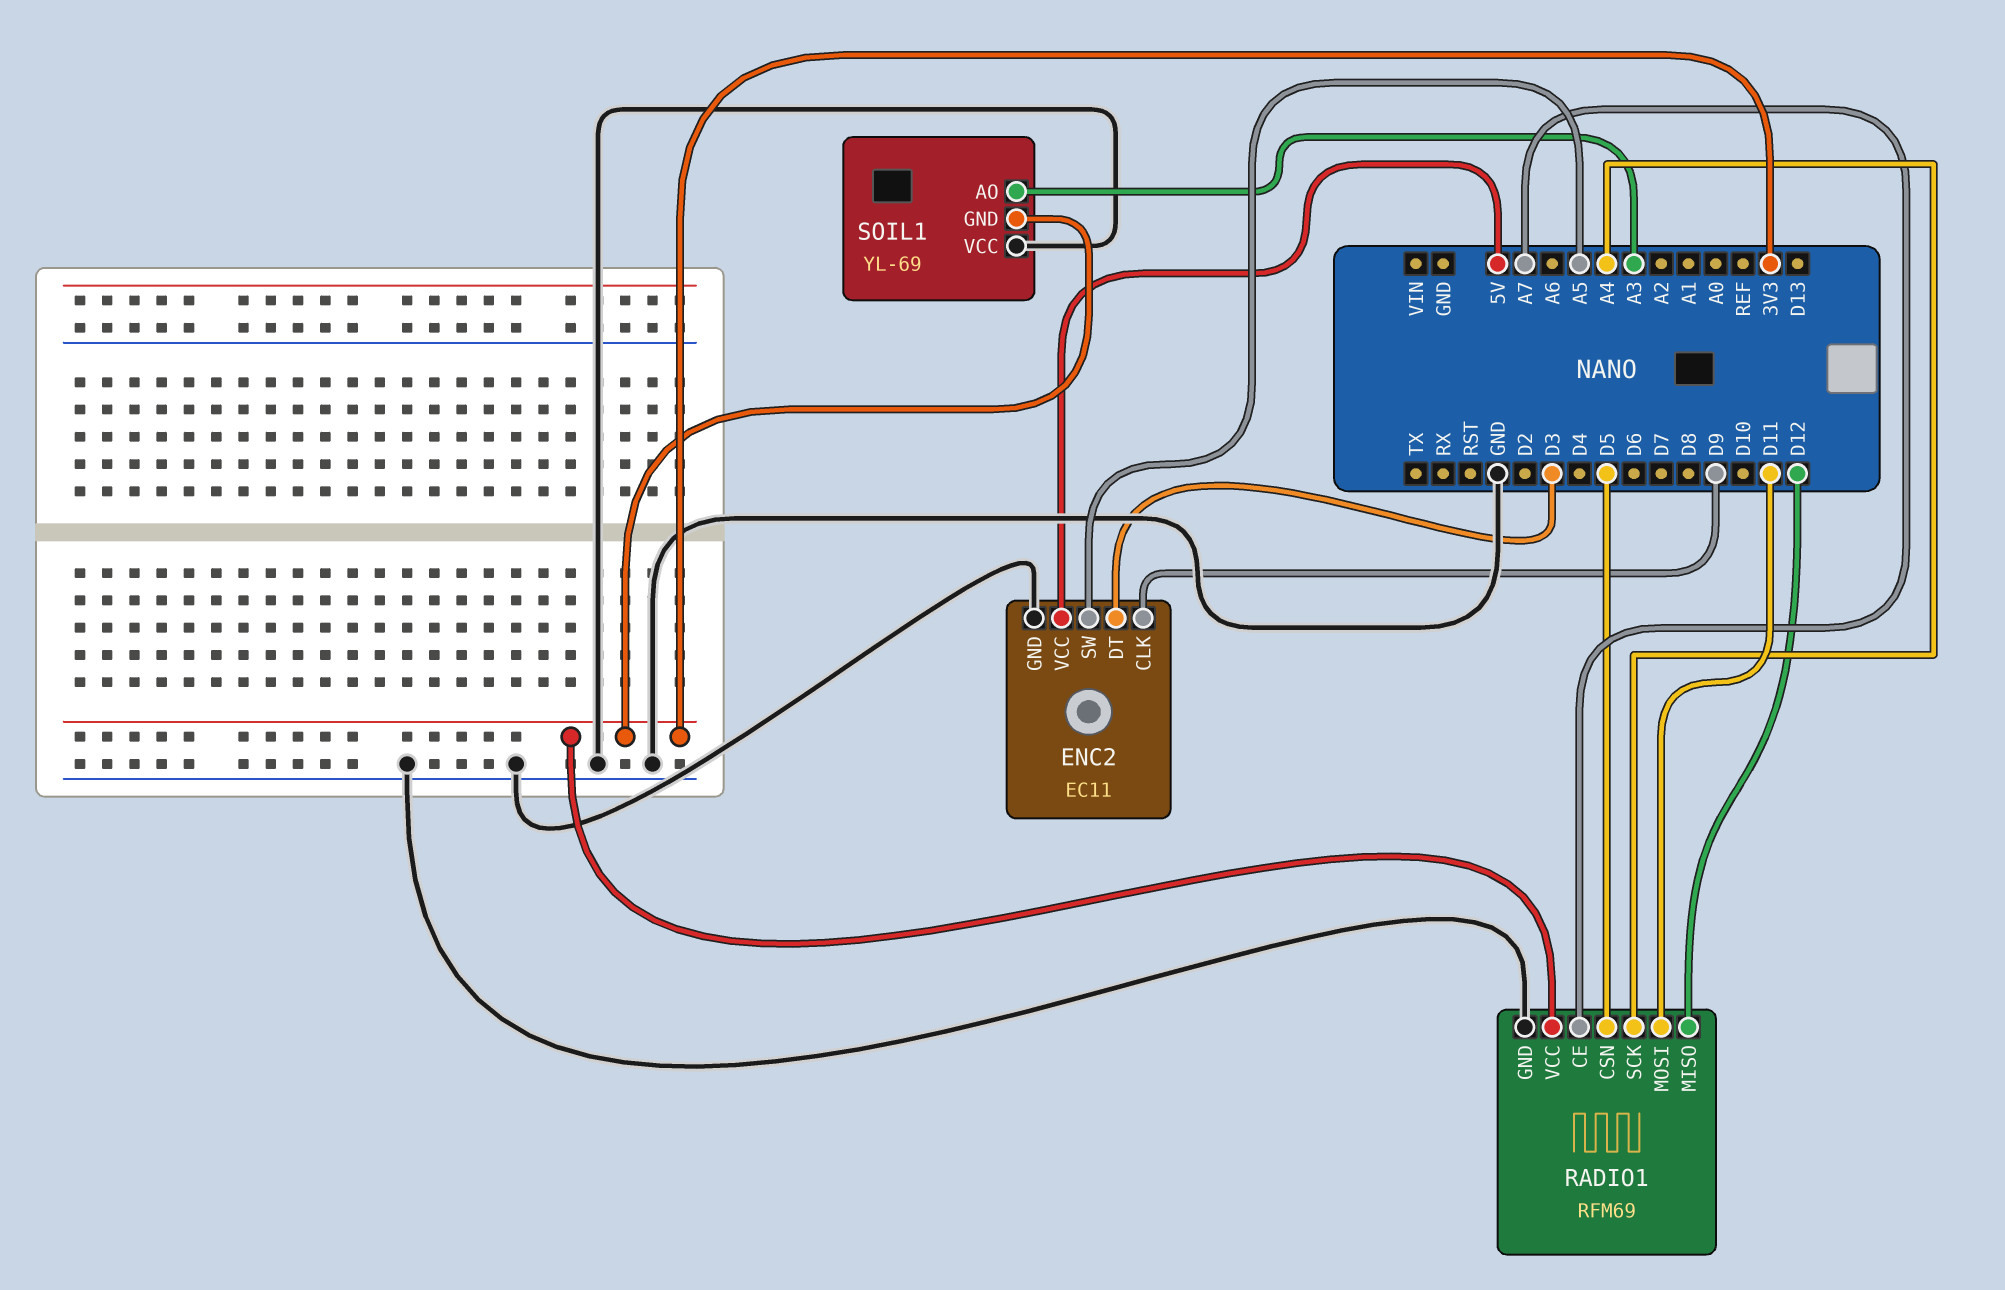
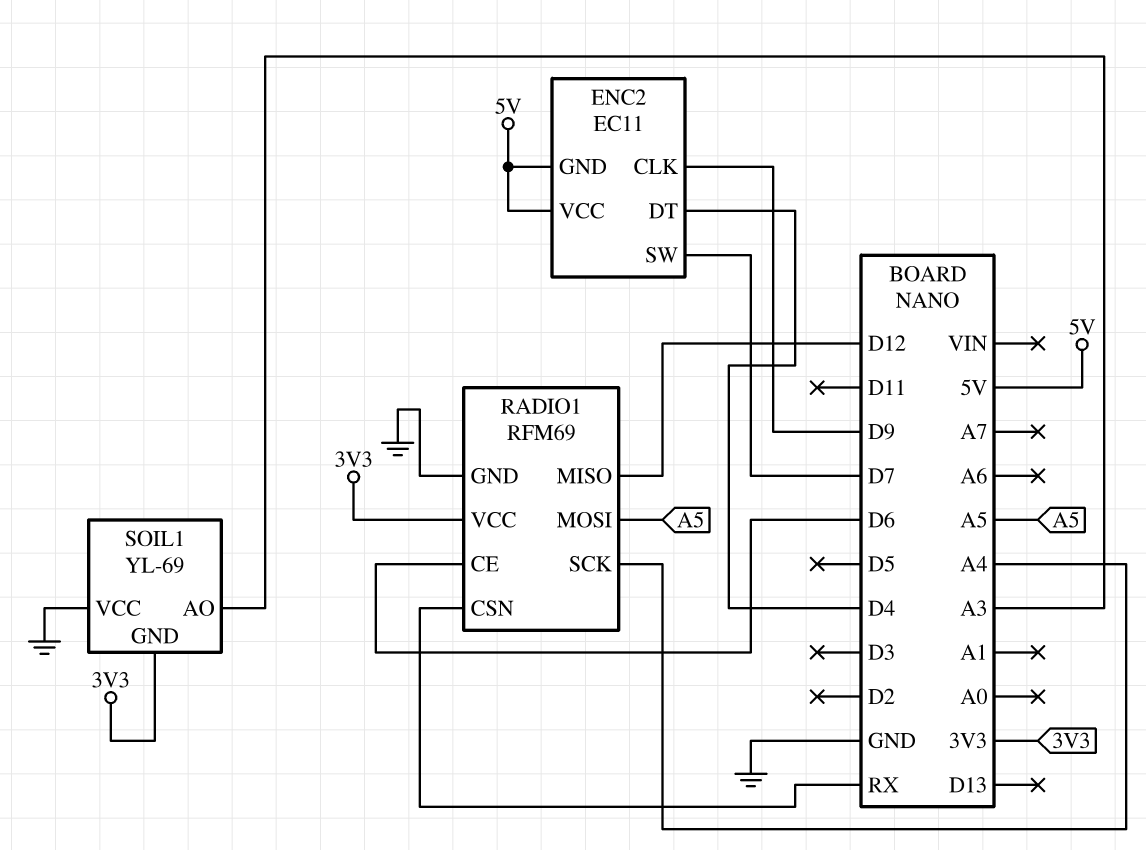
ENC2 pin DT: D3 -> D4
ENC2 pin GND: GND -> 5V
ENC2 pin SW: A5 -> D7
RADIO1 pin CE: A7 -> D6
RADIO1 pin CSN: D5 -> RX
RADIO1 pin MOSI: D11 -> A5

